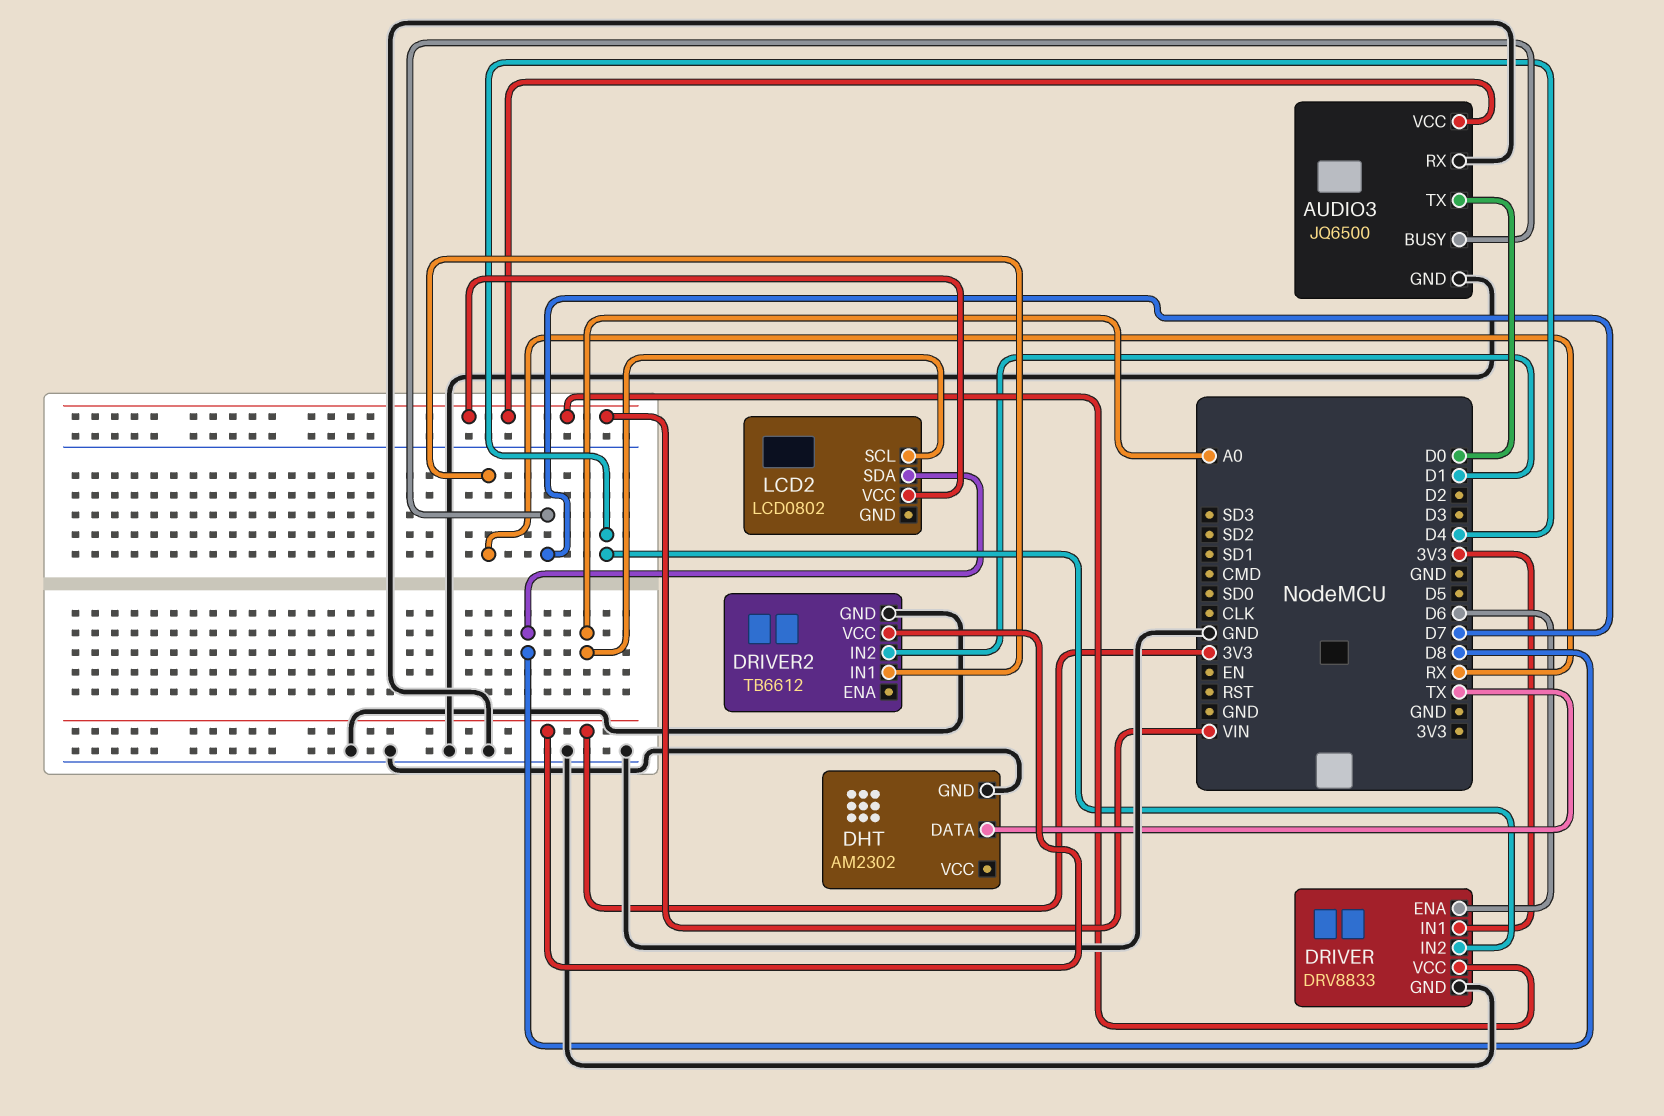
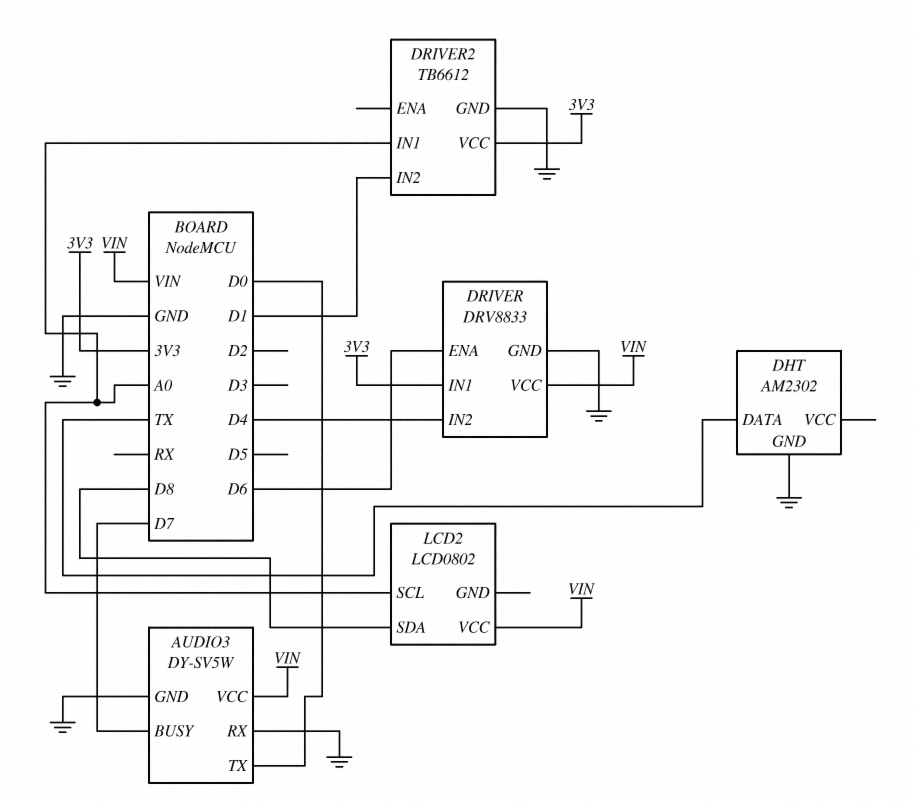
AUDIO3: JQ6500 -> DY-SV5W
DRIVER2 pin IN1: RX -> A0

